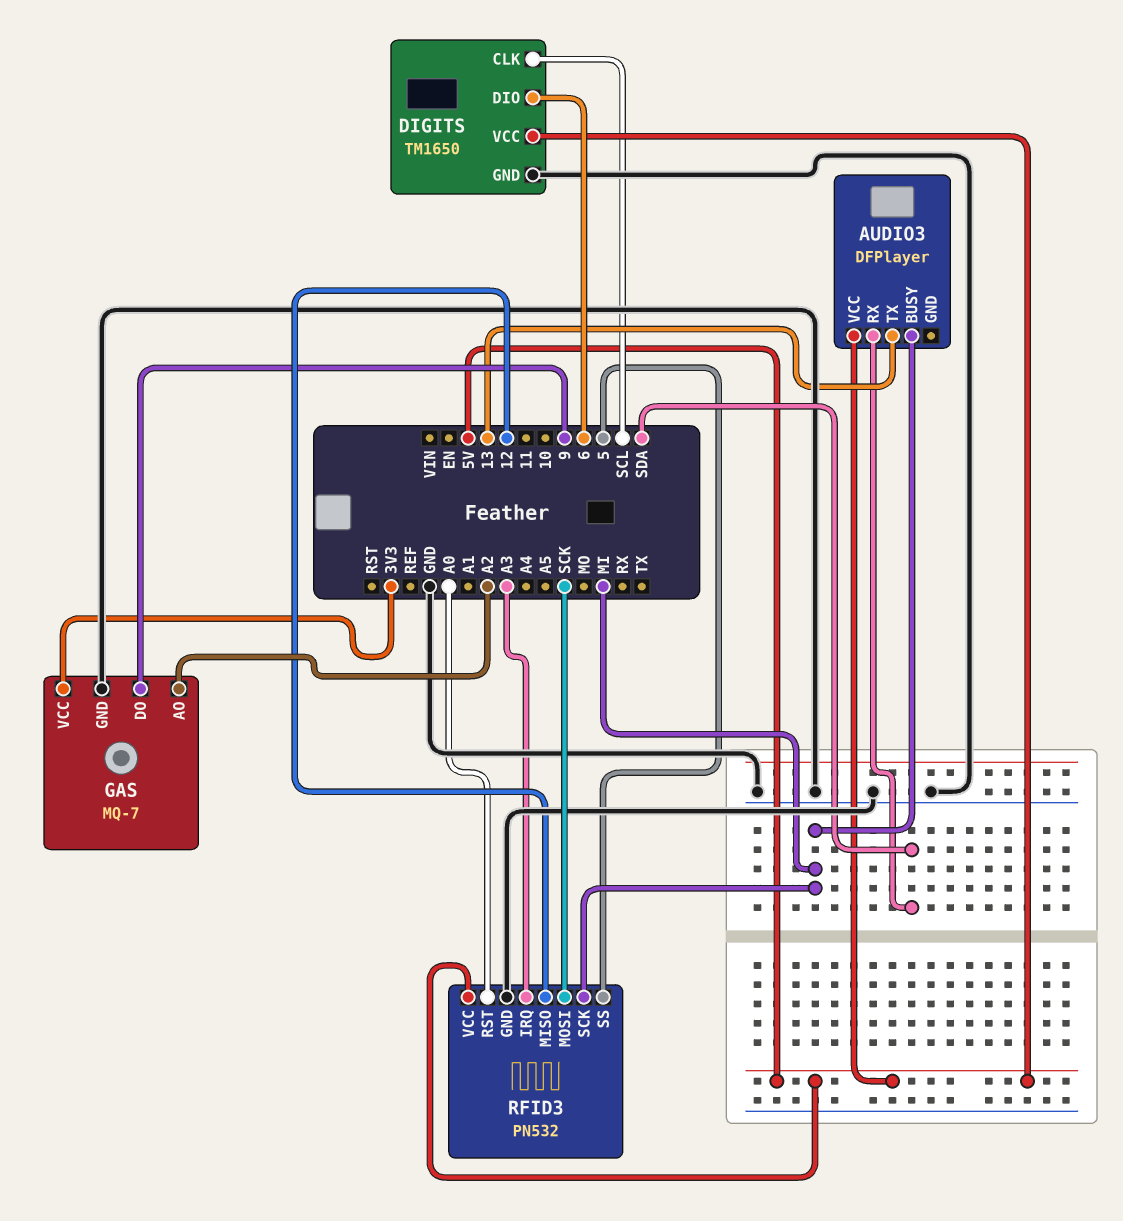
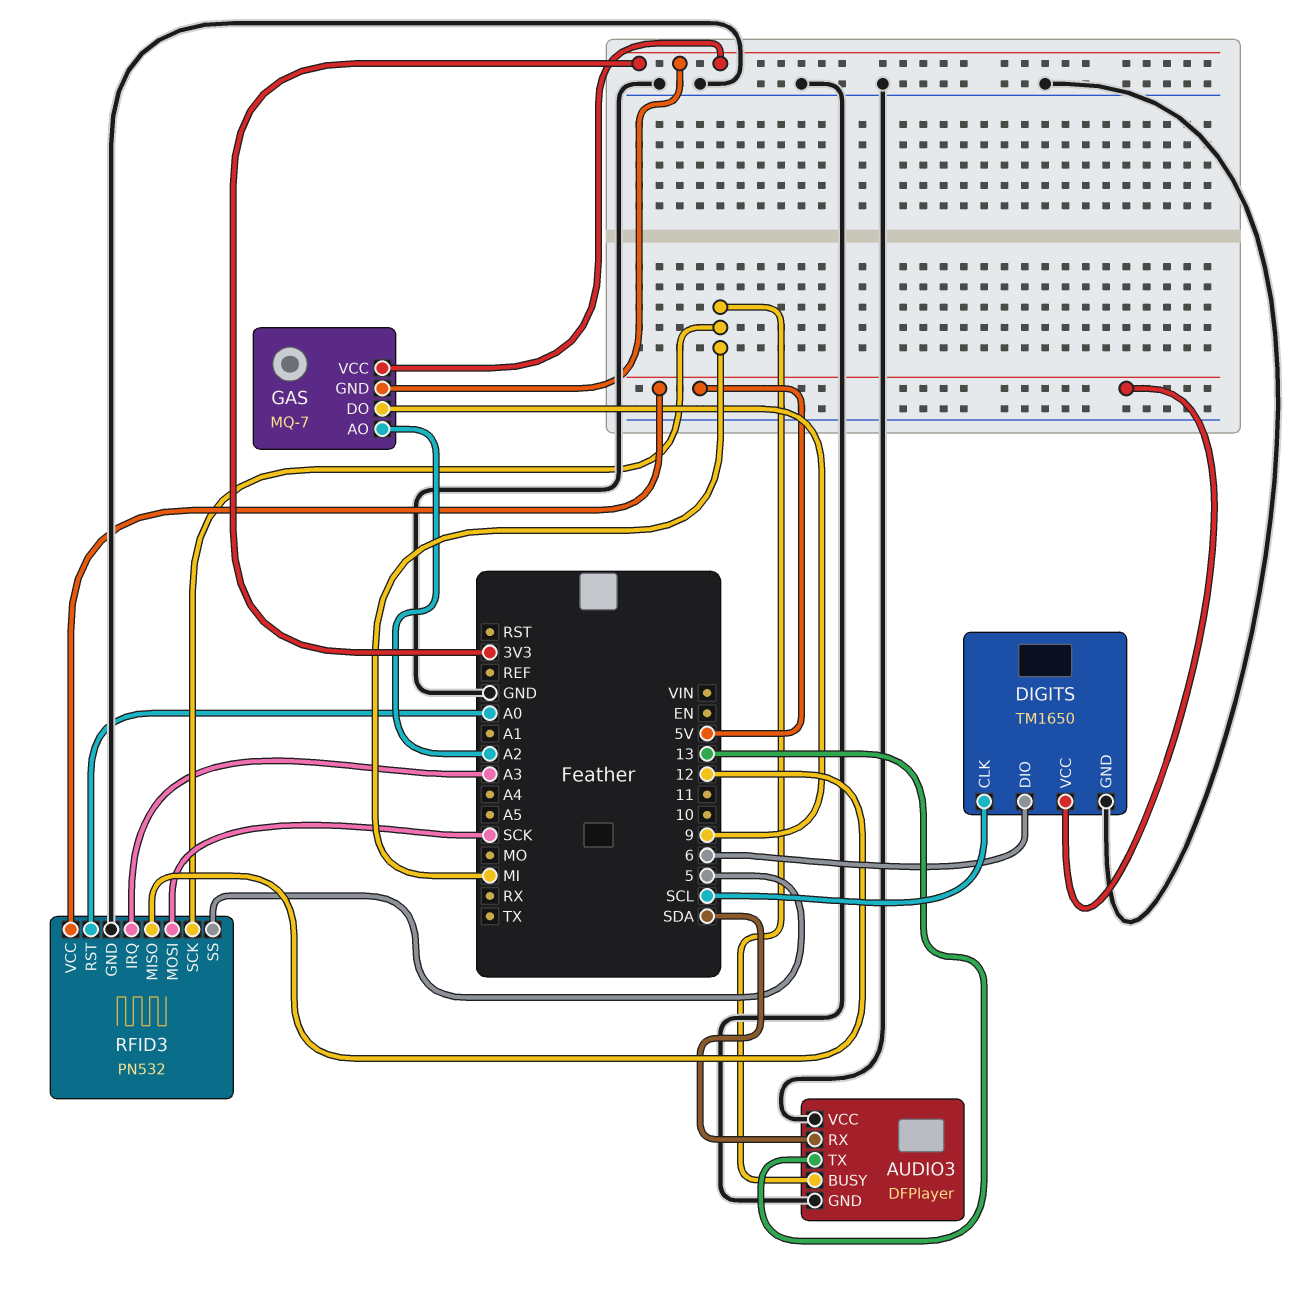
AUDIO3 pin GND: none -> GND
AUDIO3 pin VCC: 5V -> GND
GAS pin GND: GND -> 3V3

